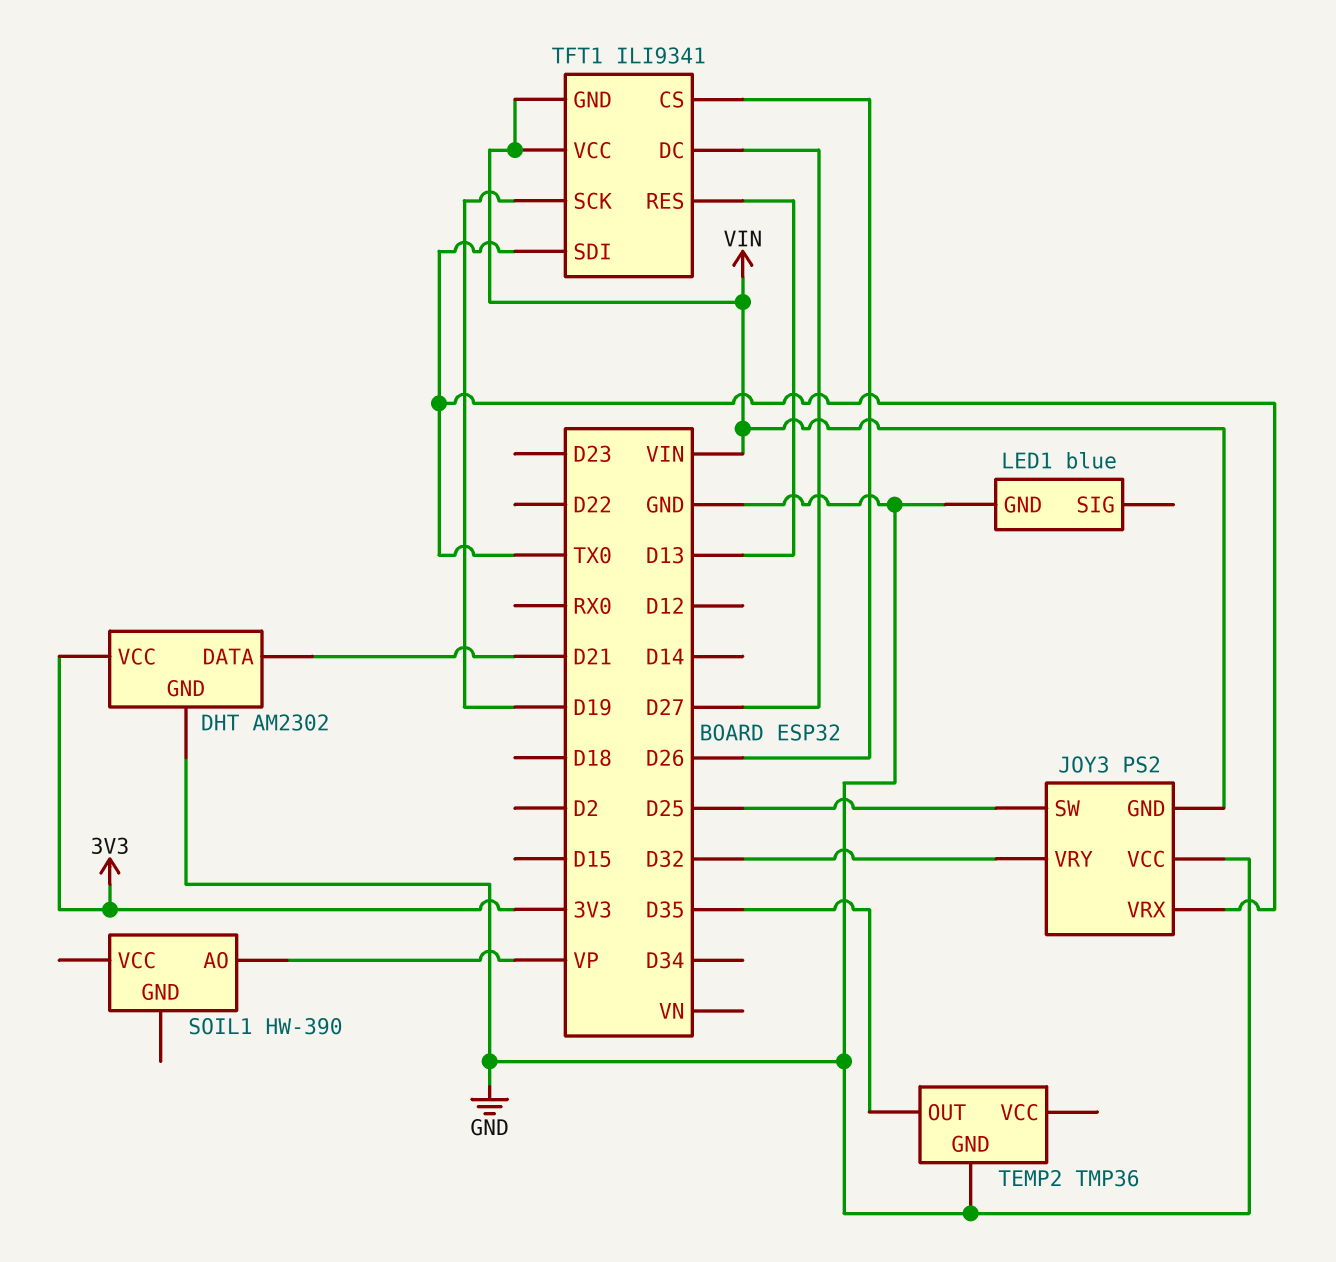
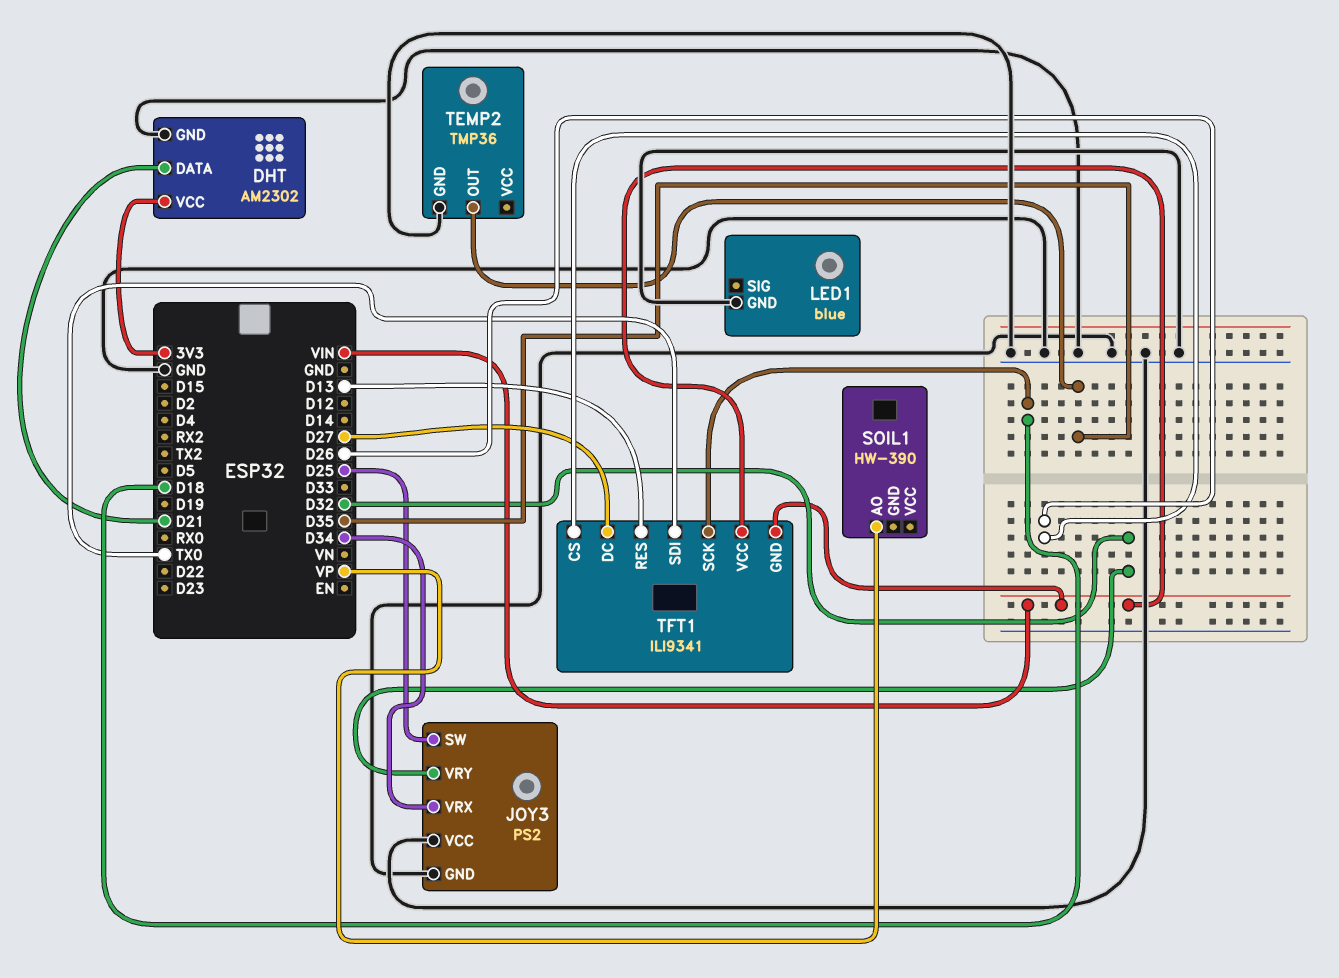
JOY3 pin GND: VIN -> GND
JOY3 pin VRX: TX0 -> D34
TFT1 pin SCK: D19 -> D18

